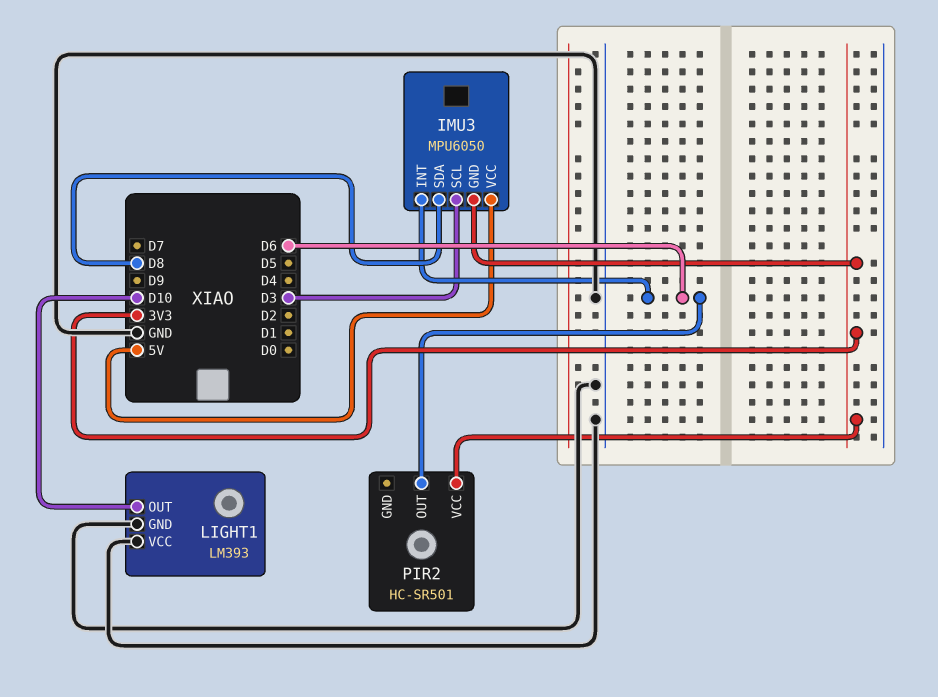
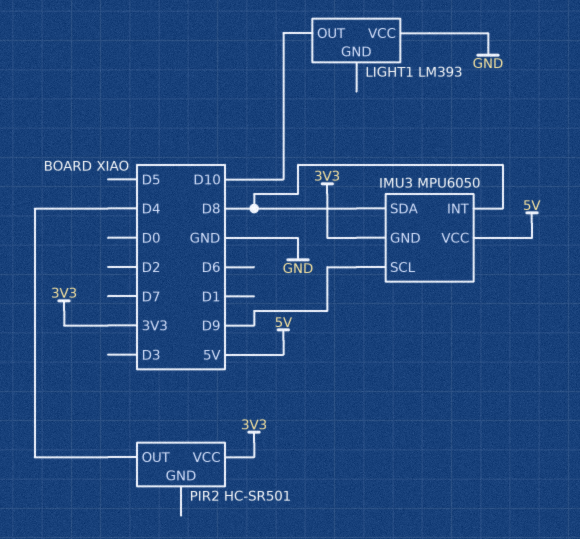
IMU3 pin INT: D6 -> D8
IMU3 pin SCL: D3 -> D9
LIGHT1 pin GND: GND -> none
PIR2 pin OUT: D6 -> D4

